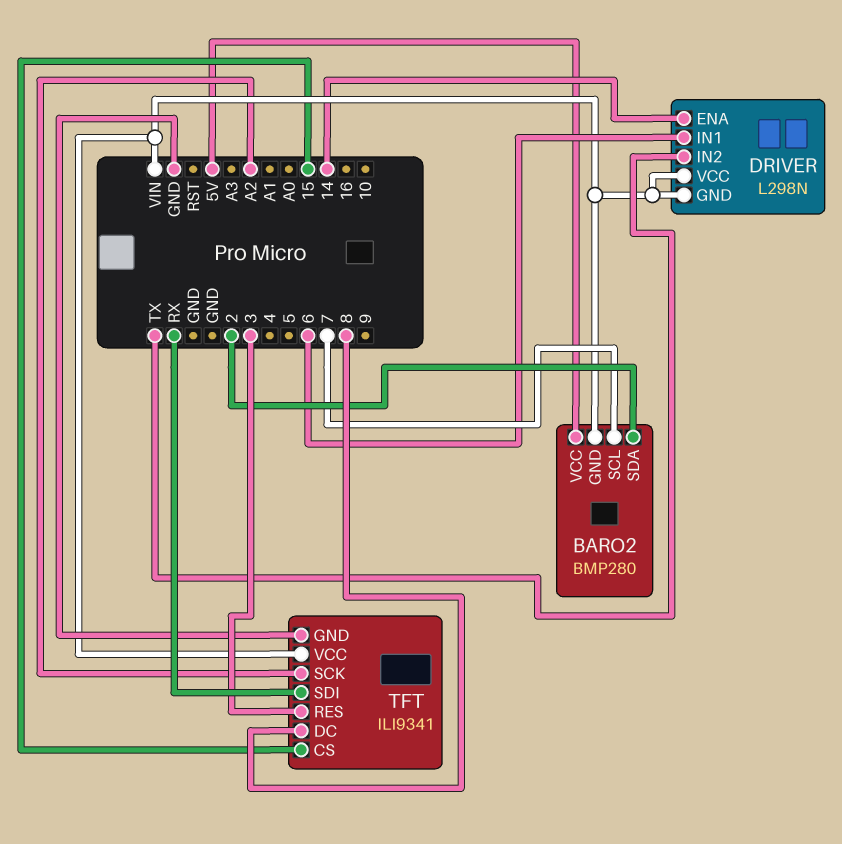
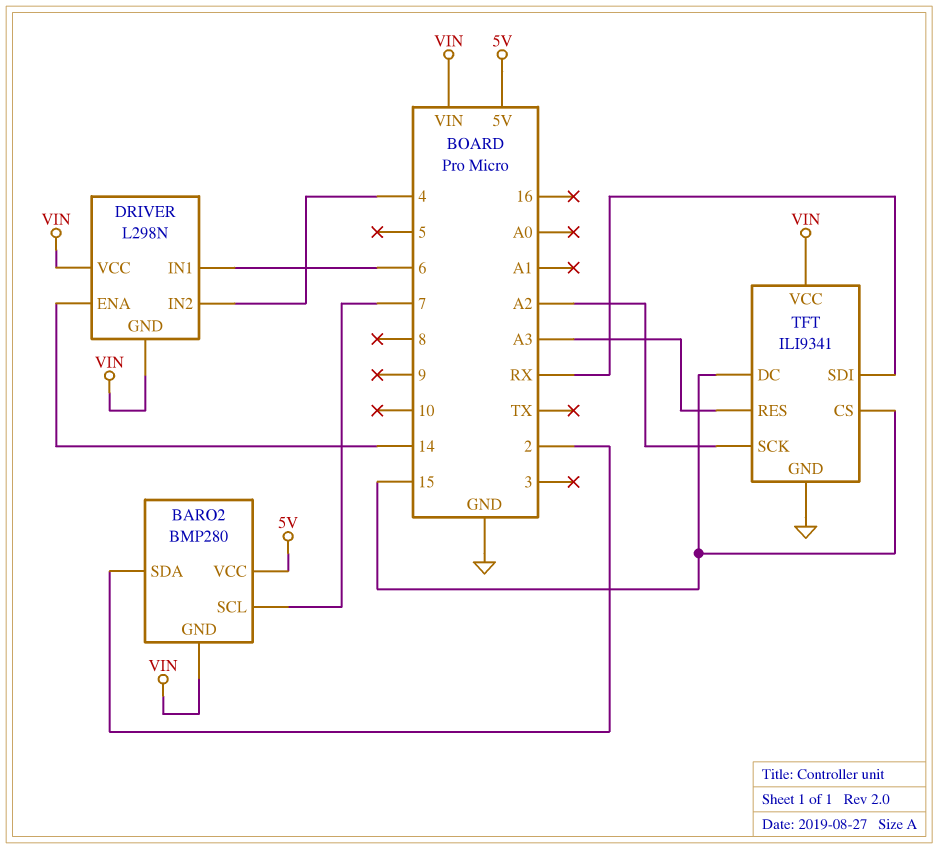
DRIVER pin IN2: TX -> 4
TFT pin DC: 8 -> 15
TFT pin RES: 3 -> A3

